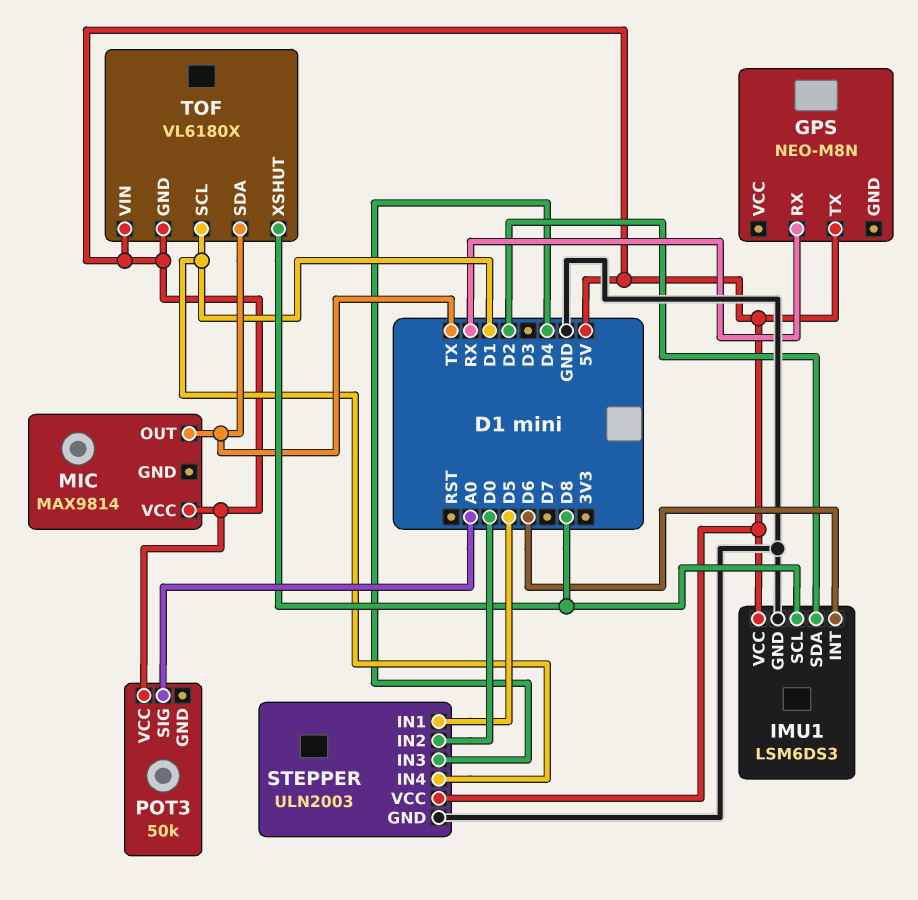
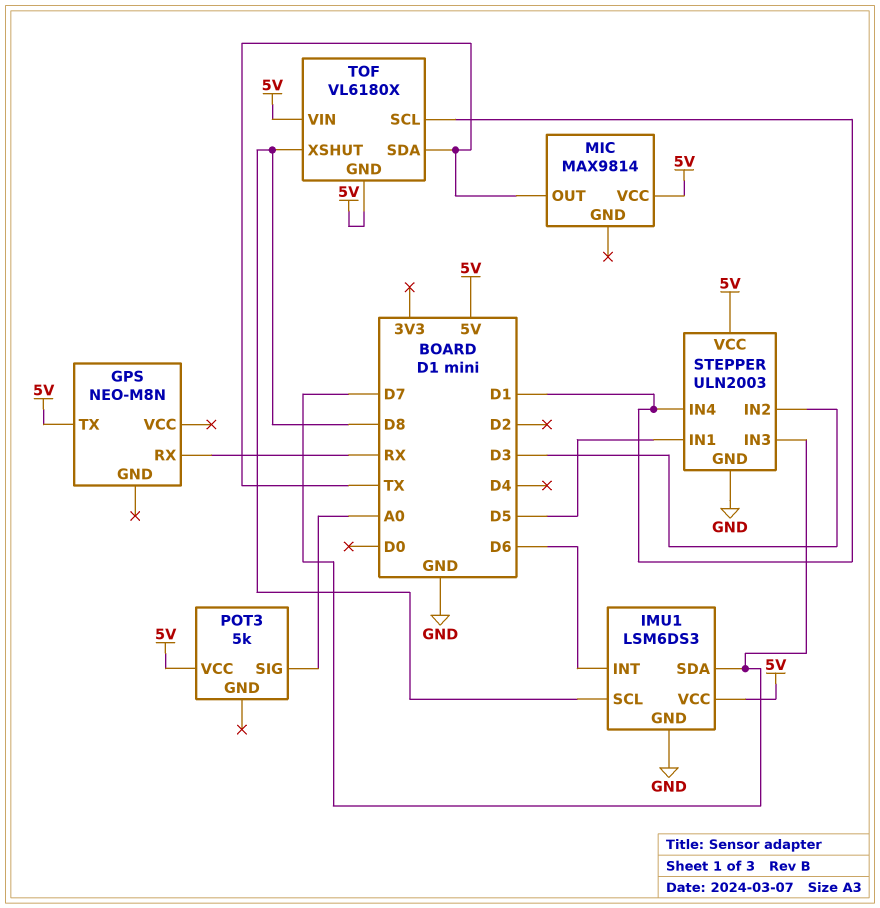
IMU1 pin SDA: D2 -> D7
POT3: 50k -> 5k
STEPPER pin IN2: D0 -> D3
STEPPER pin IN3: D4 -> D7

